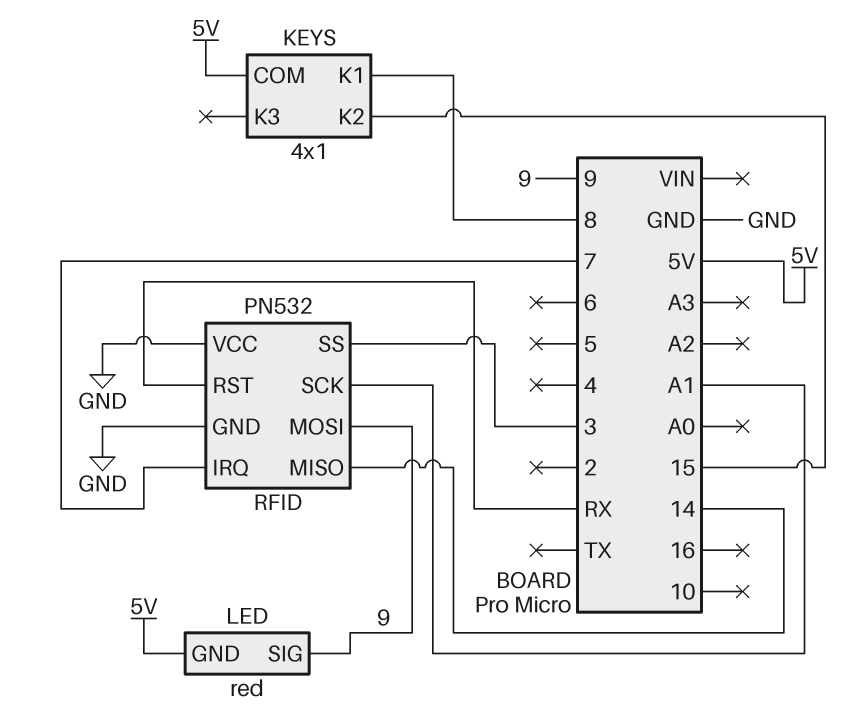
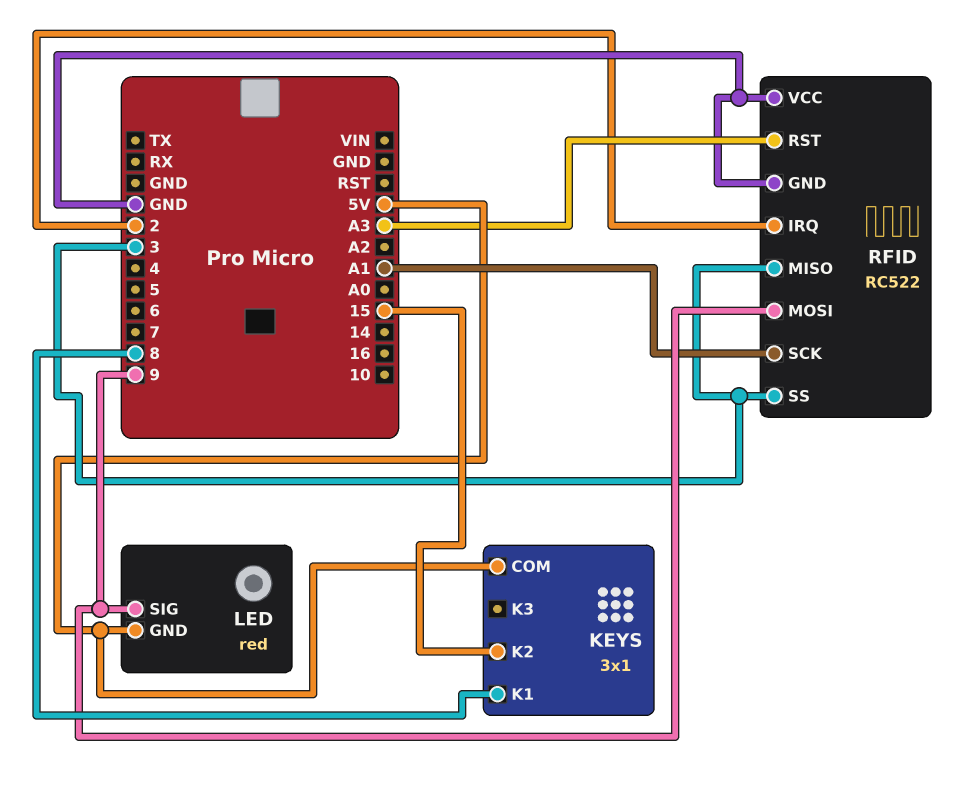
KEYS: 4x1 -> 3x1
RFID: PN532 -> RC522
RFID pin IRQ: 7 -> 2
RFID pin MISO: 14 -> 3
RFID pin RST: RX -> A3

